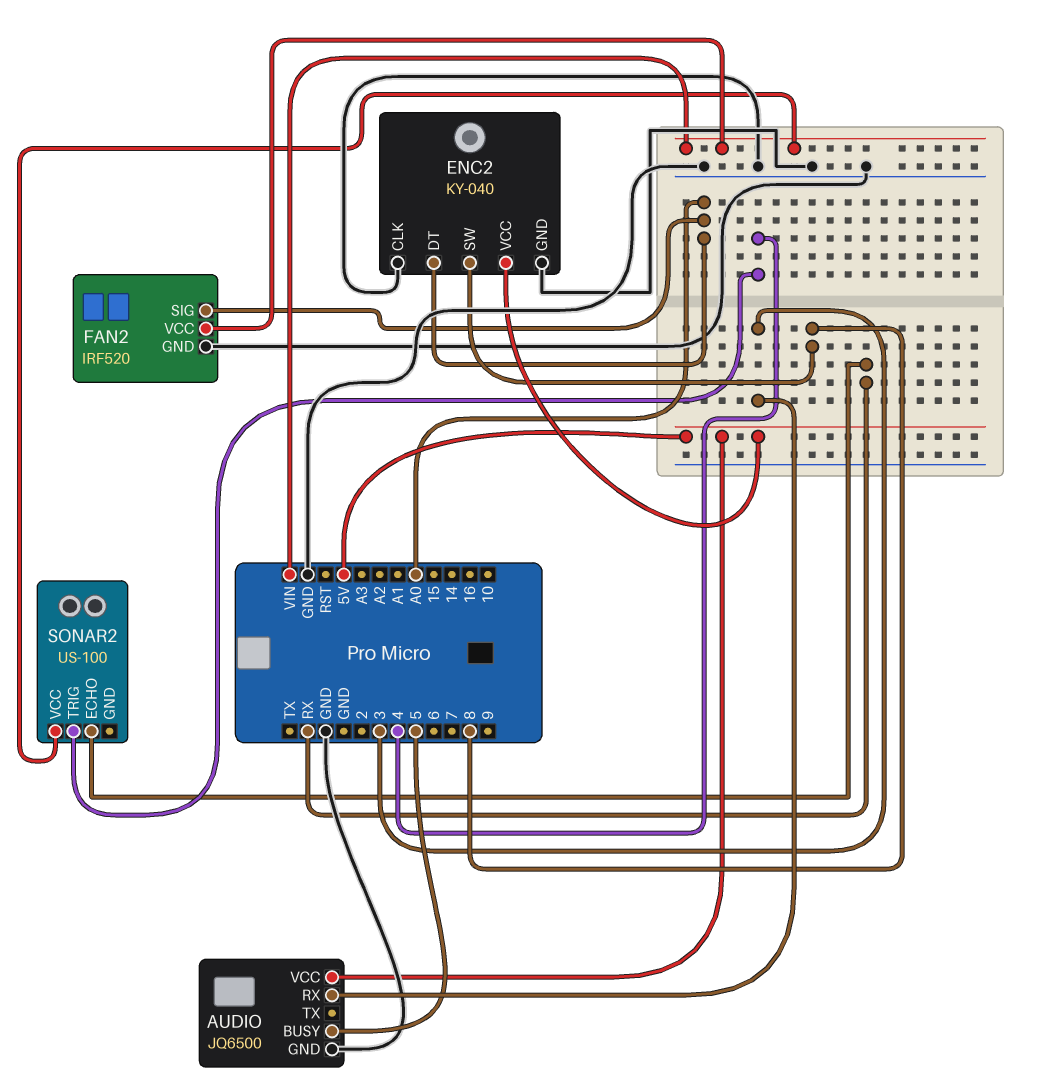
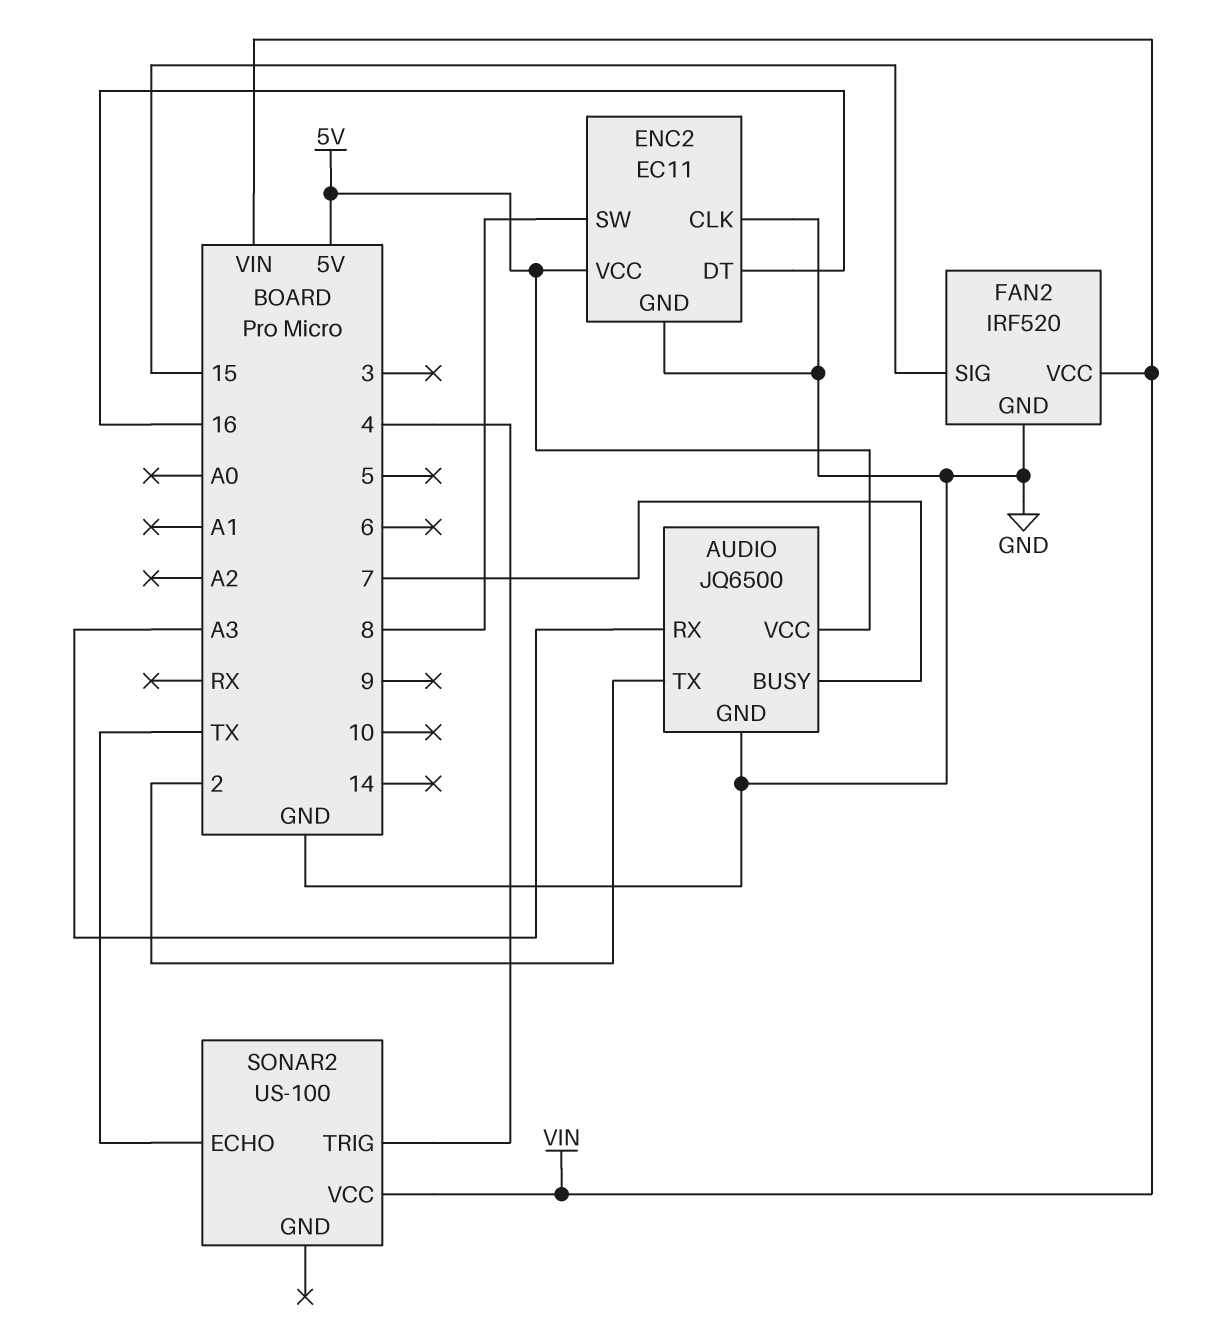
AUDIO pin BUSY: 5 -> 7
AUDIO pin RX: 3 -> A3
AUDIO pin TX: none -> 2
ENC2: KY-040 -> EC11
ENC2 pin DT: A0 -> 16
FAN2 pin SIG: A0 -> 15
SONAR2 pin ECHO: RX -> TX

